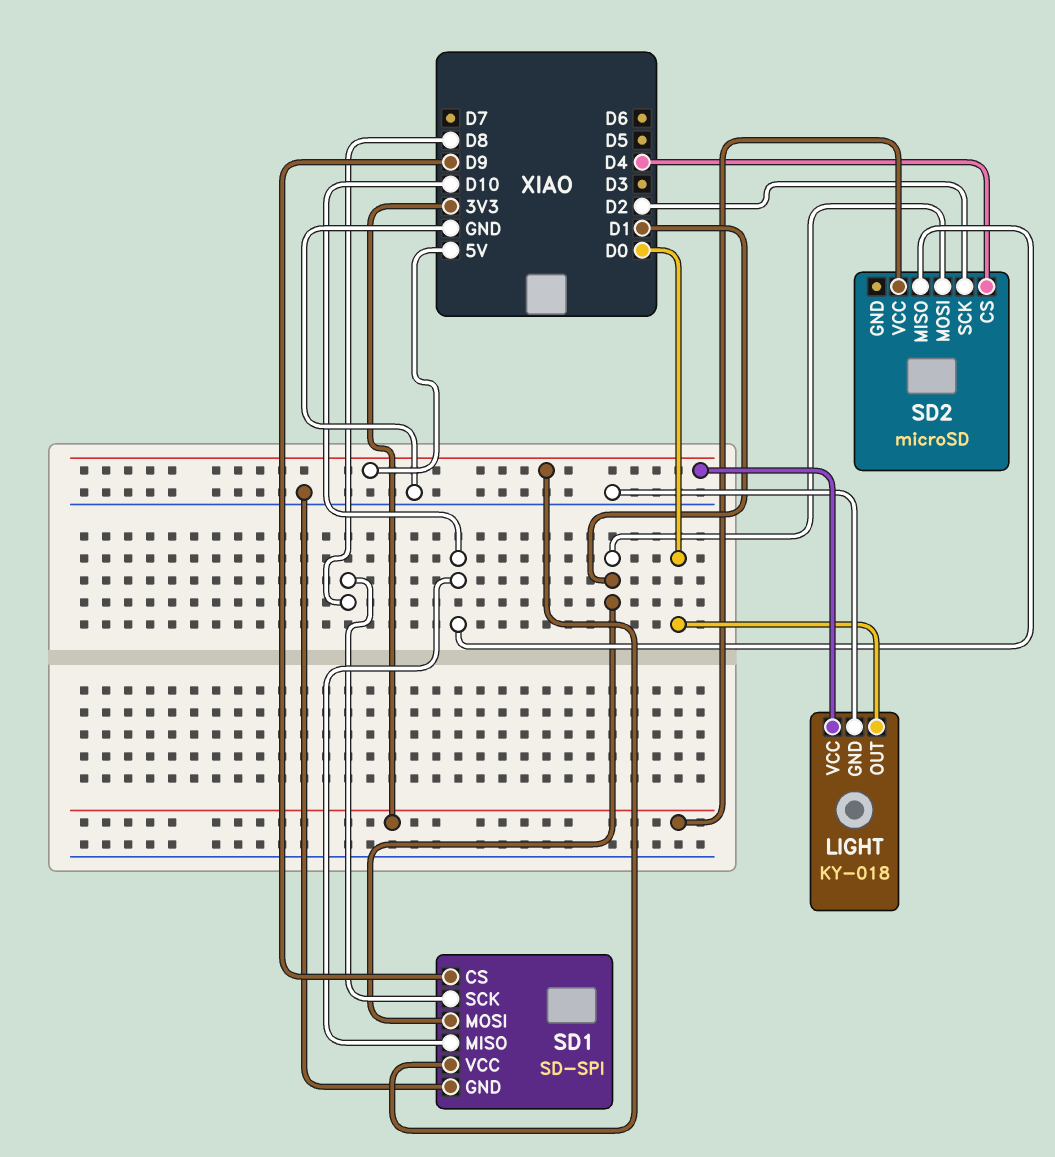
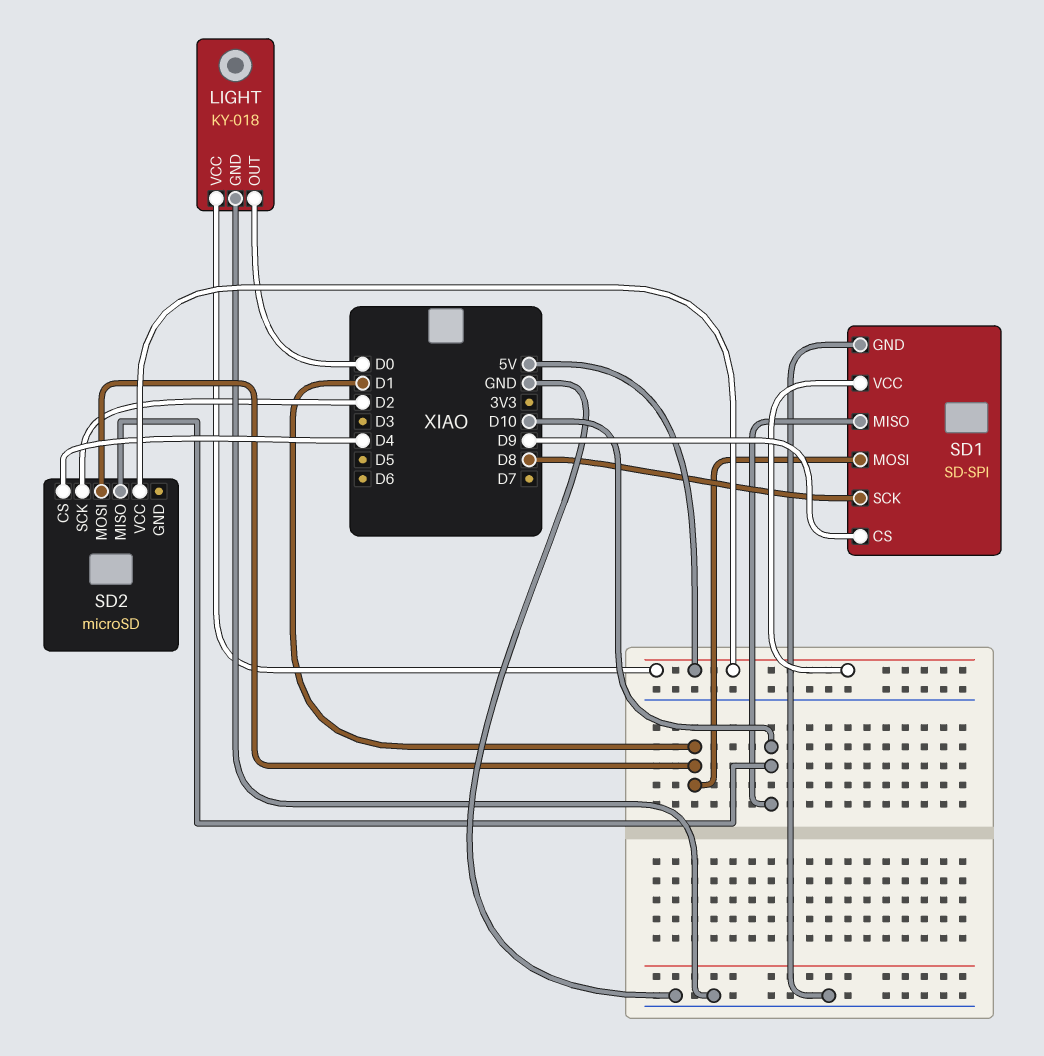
SD2 pin VCC: 3V3 -> 5V

